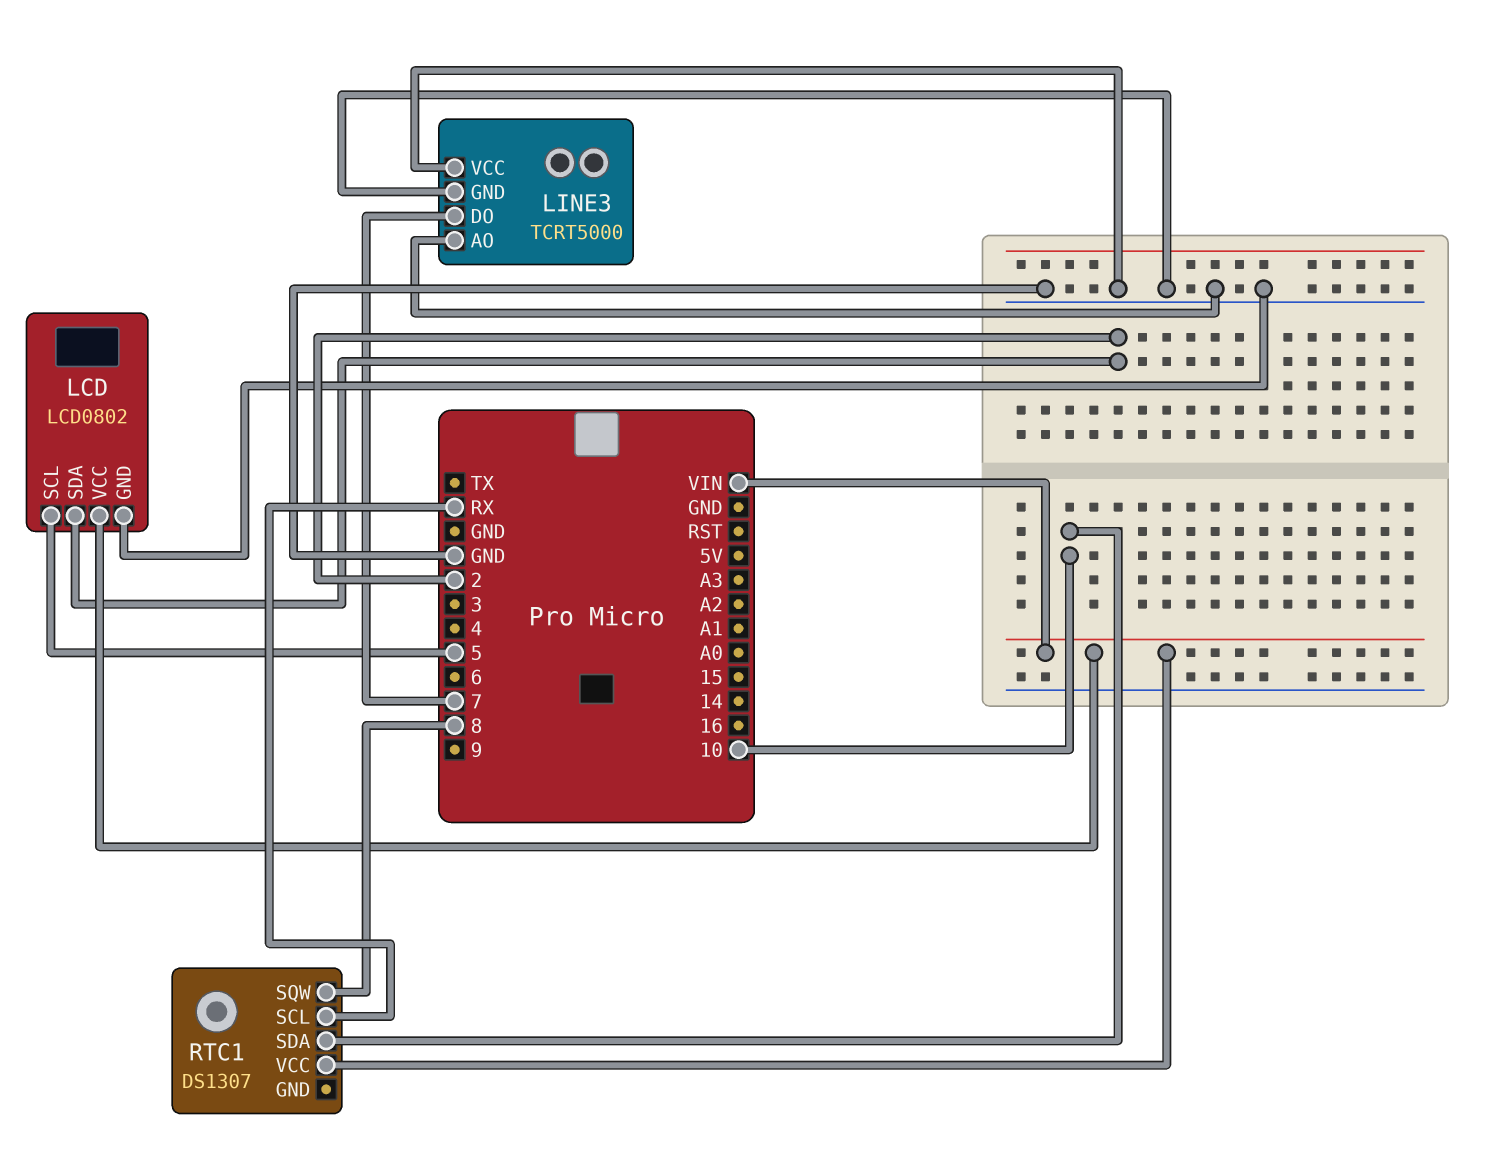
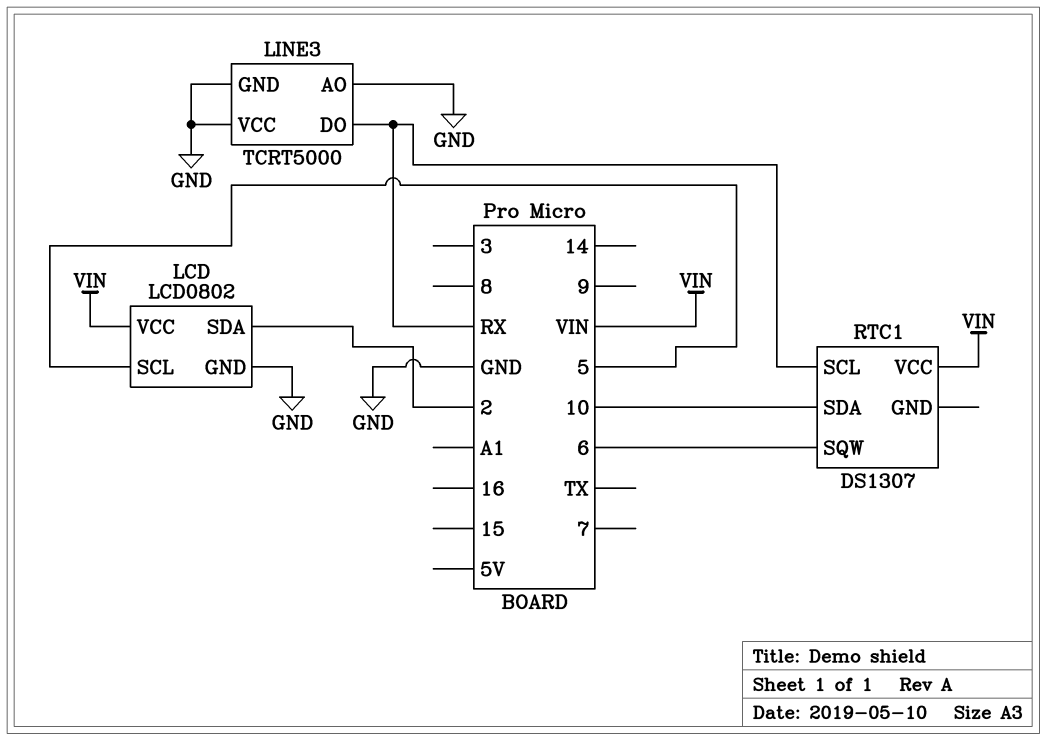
LINE3 pin DO: 7 -> RX
RTC1 pin SQW: 8 -> 6

